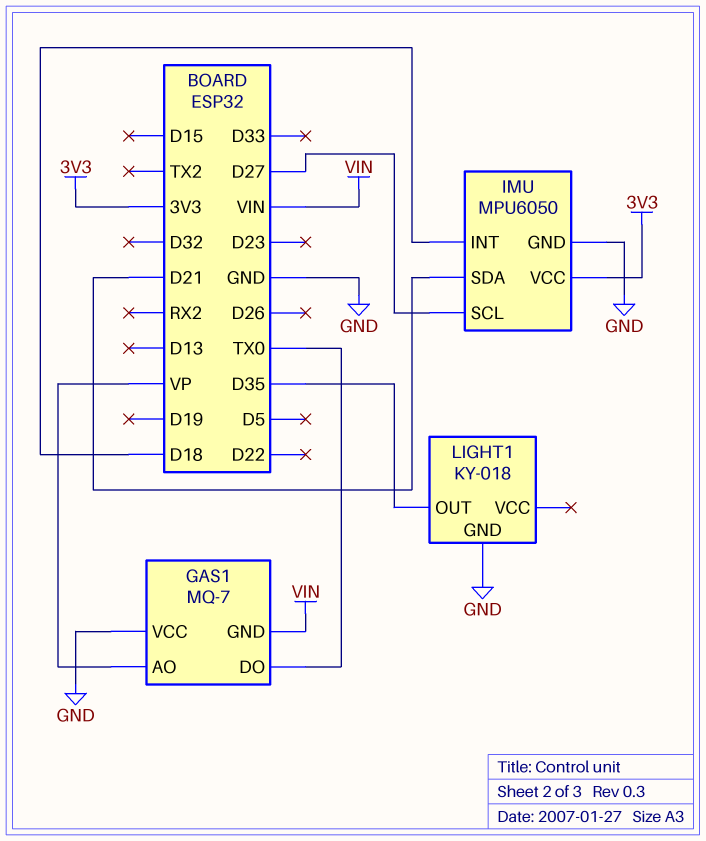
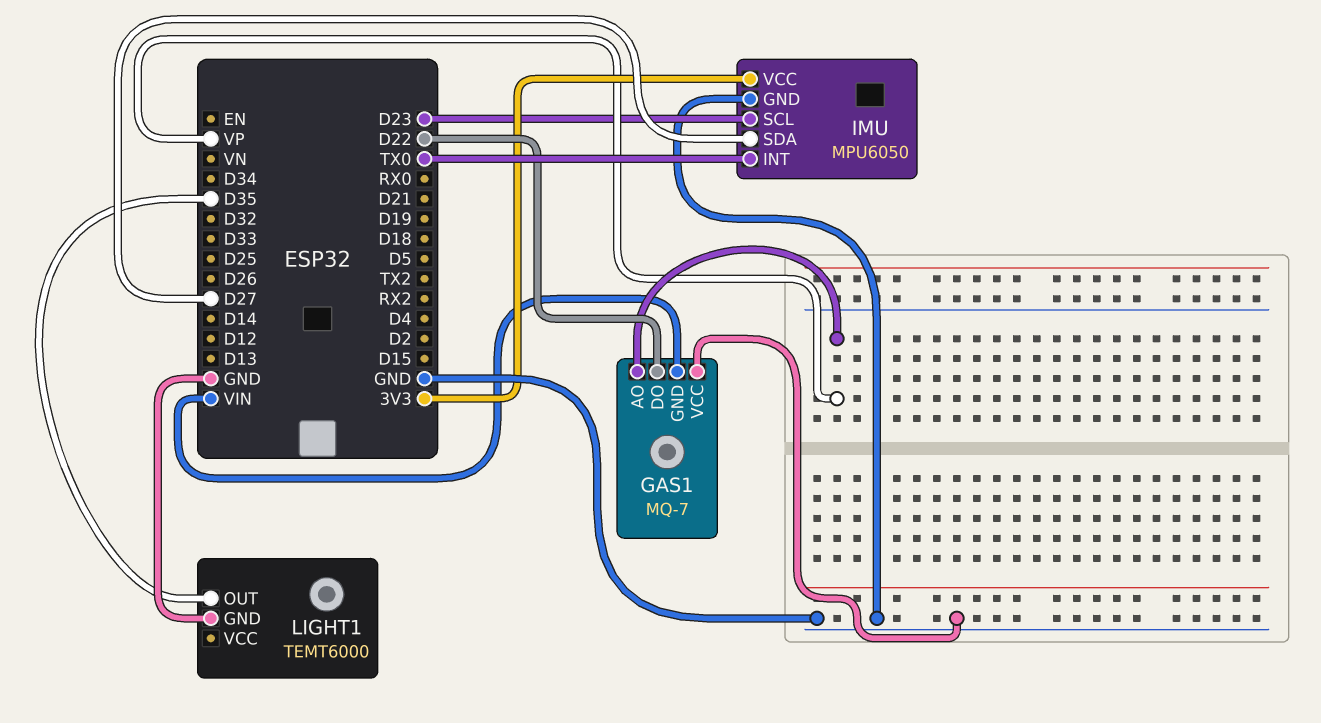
GAS1 pin DO: TX0 -> D22
IMU pin INT: D18 -> TX0
IMU pin SCL: D27 -> D23
IMU pin SDA: D21 -> D27
LIGHT1: KY-018 -> TEMT6000

